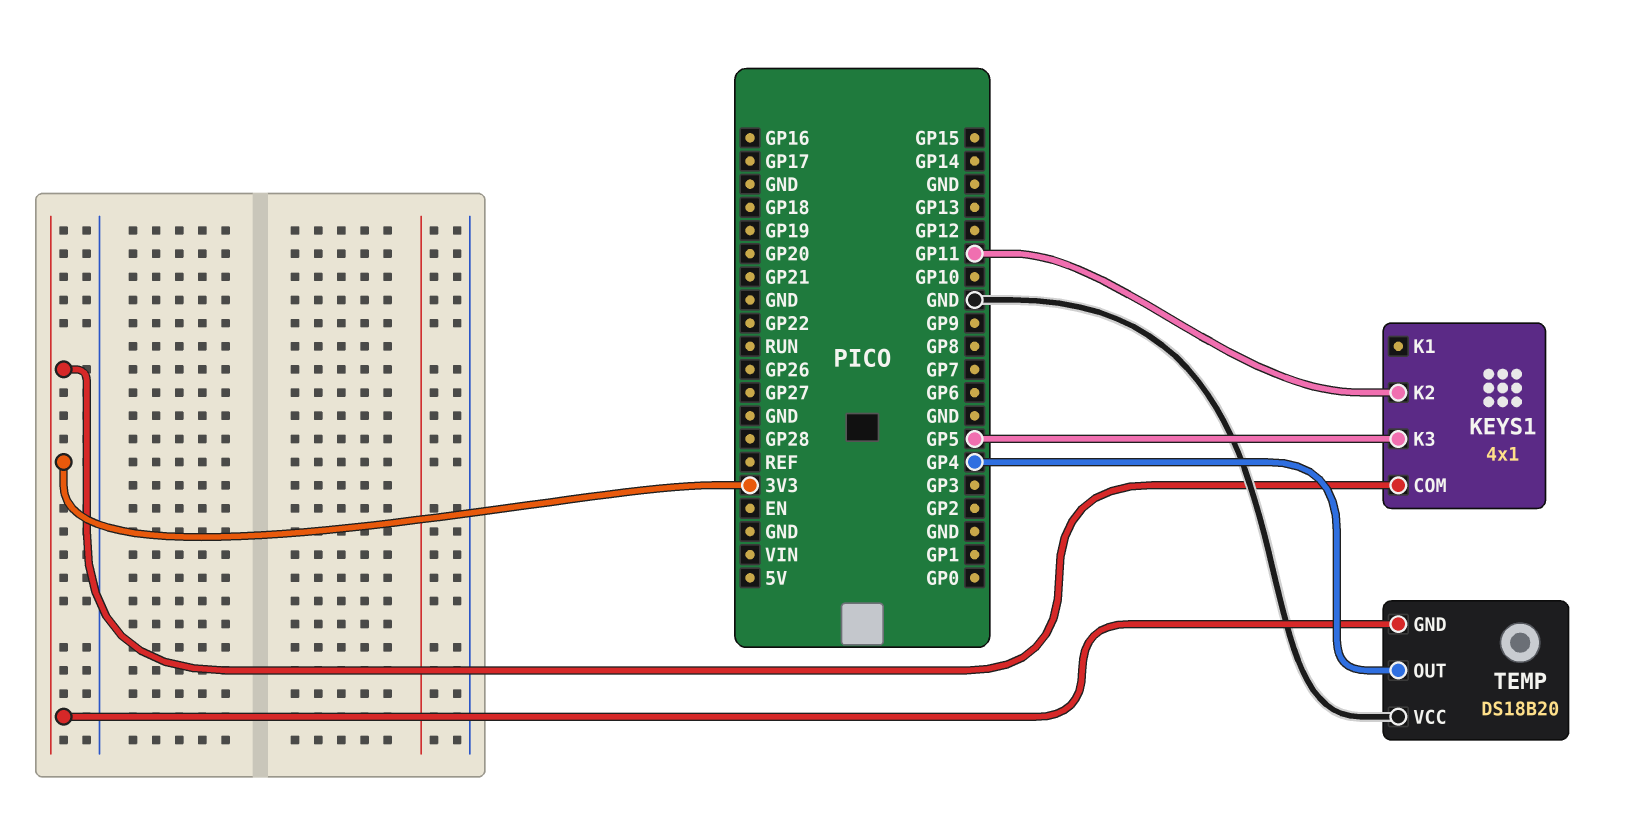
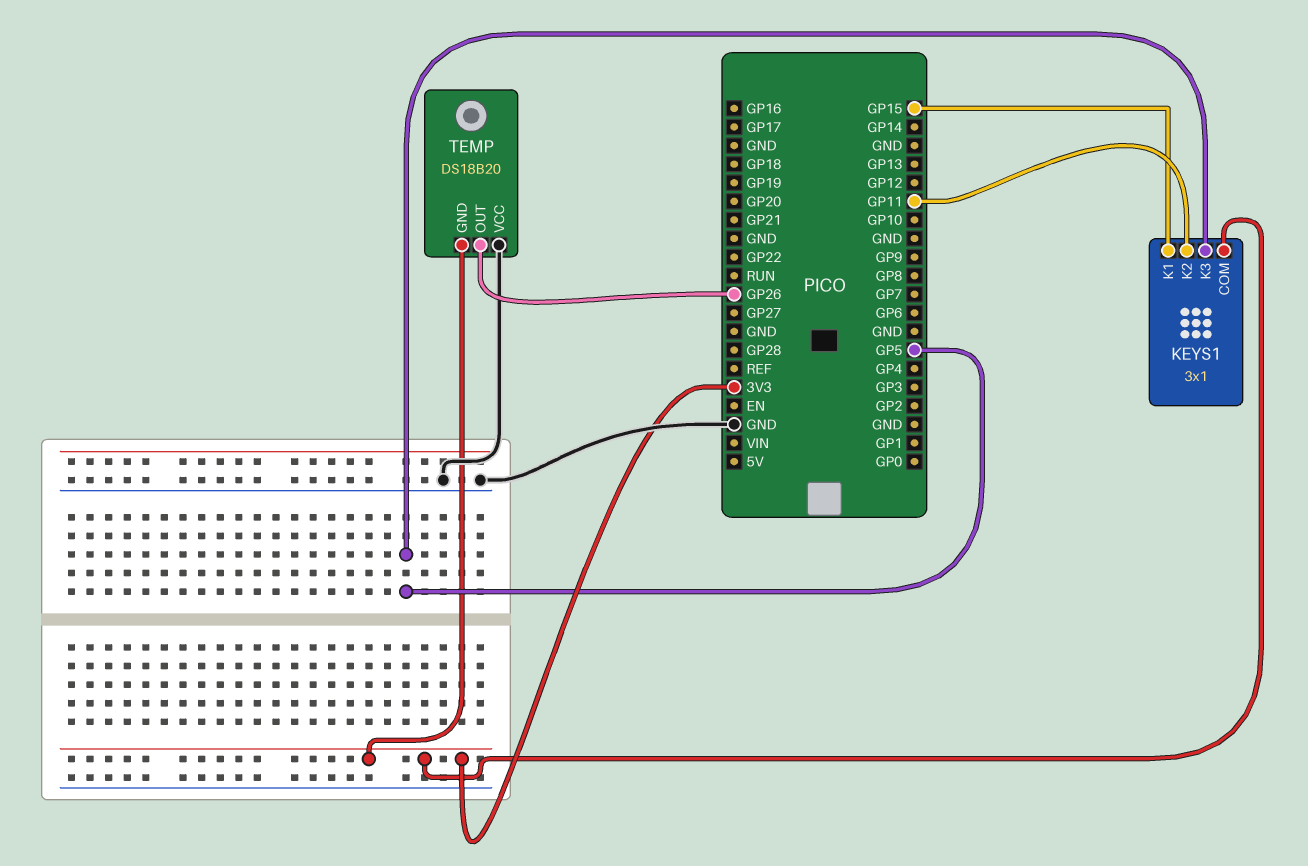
KEYS1: 4x1 -> 3x1
KEYS1 pin K1: none -> GP15
TEMP pin OUT: GP4 -> GP26

